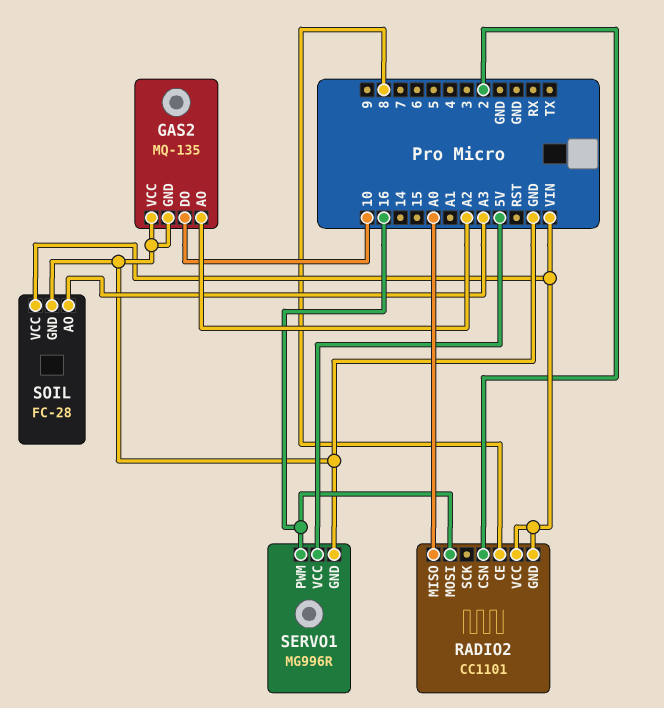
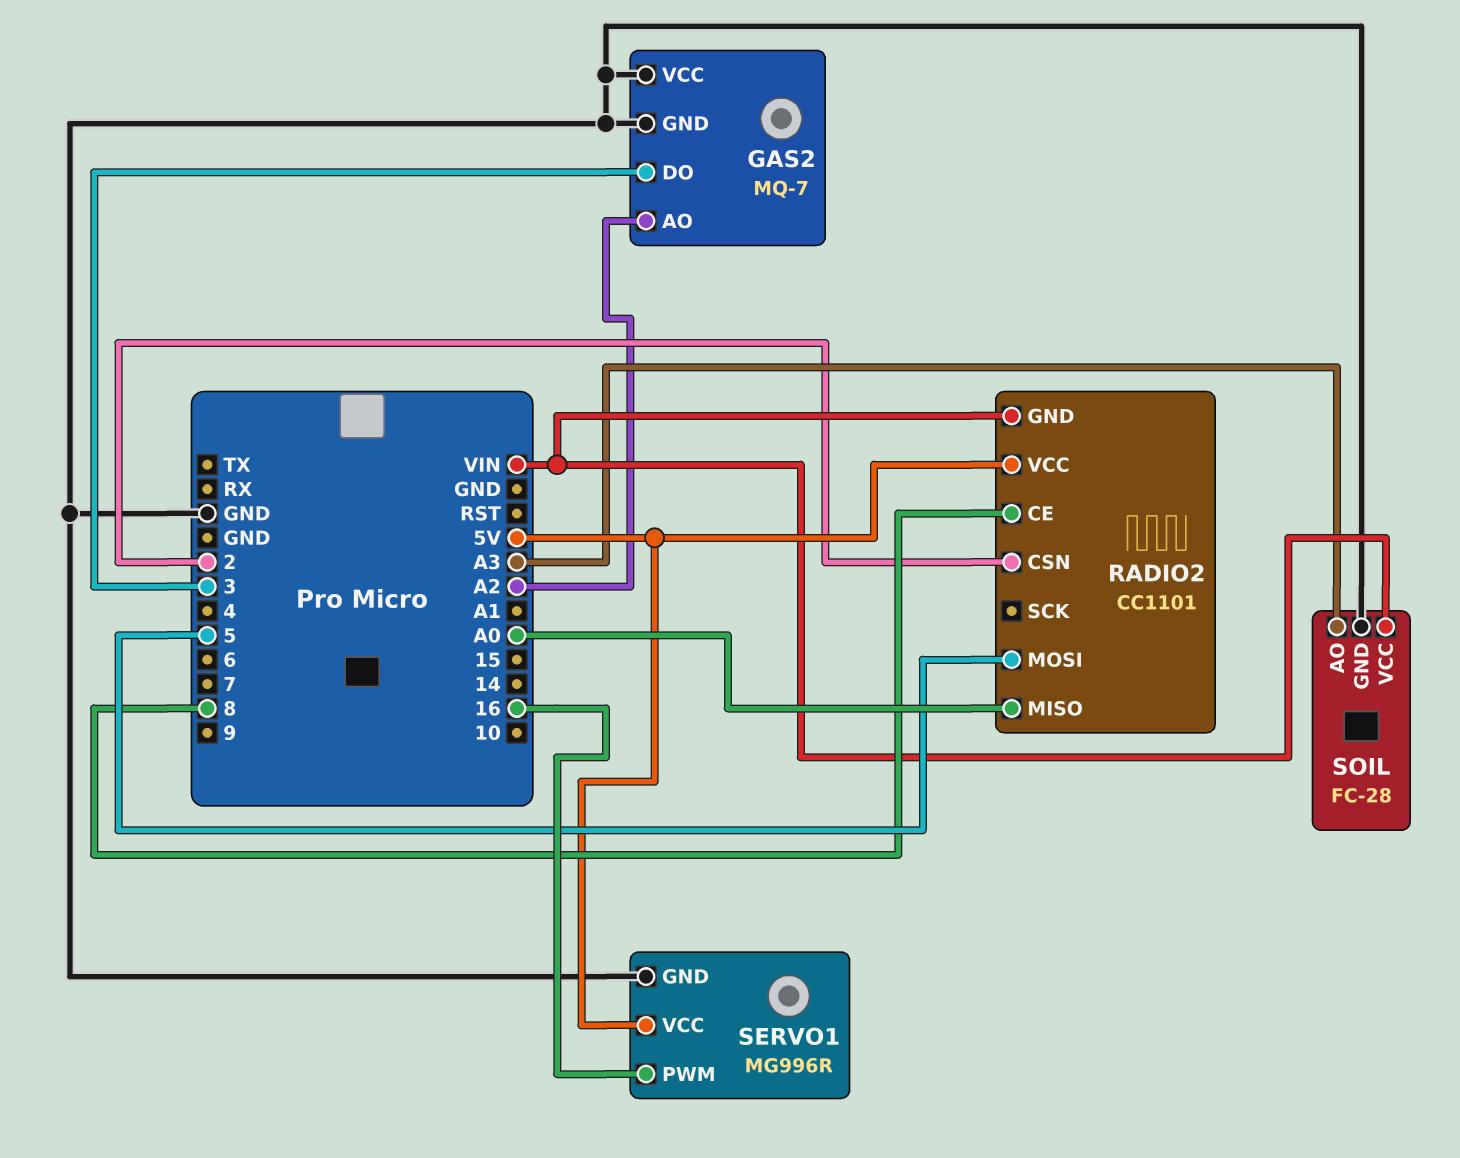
GAS2: MQ-135 -> MQ-7
GAS2 pin DO: 10 -> 3
RADIO2 pin MOSI: 16 -> 5
RADIO2 pin VCC: VIN -> 5V

